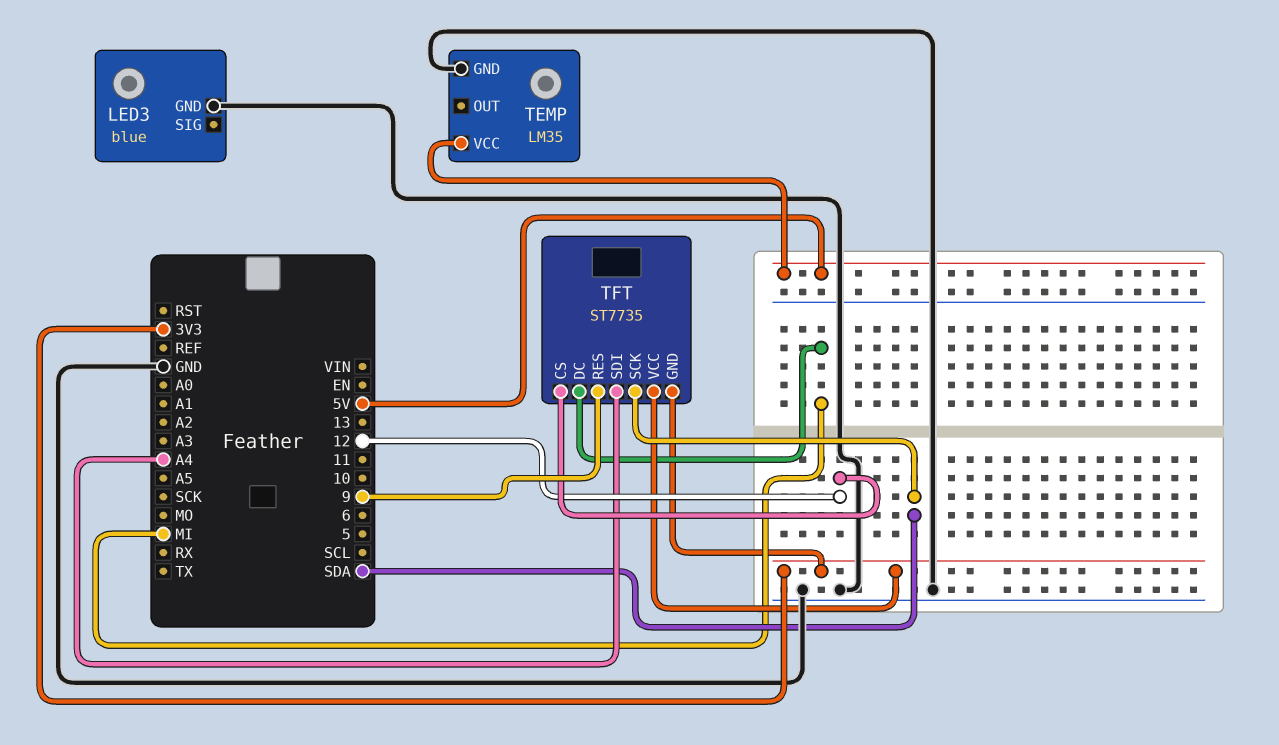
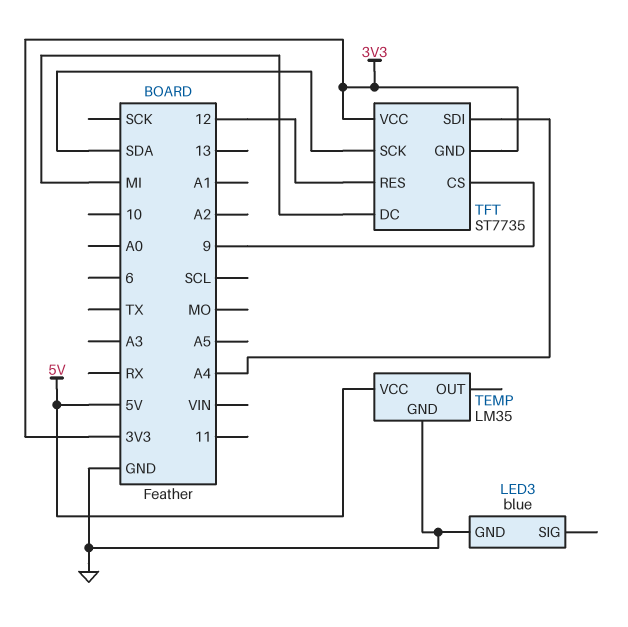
TFT pin CS: 12 -> 9
TFT pin RES: 9 -> 12

